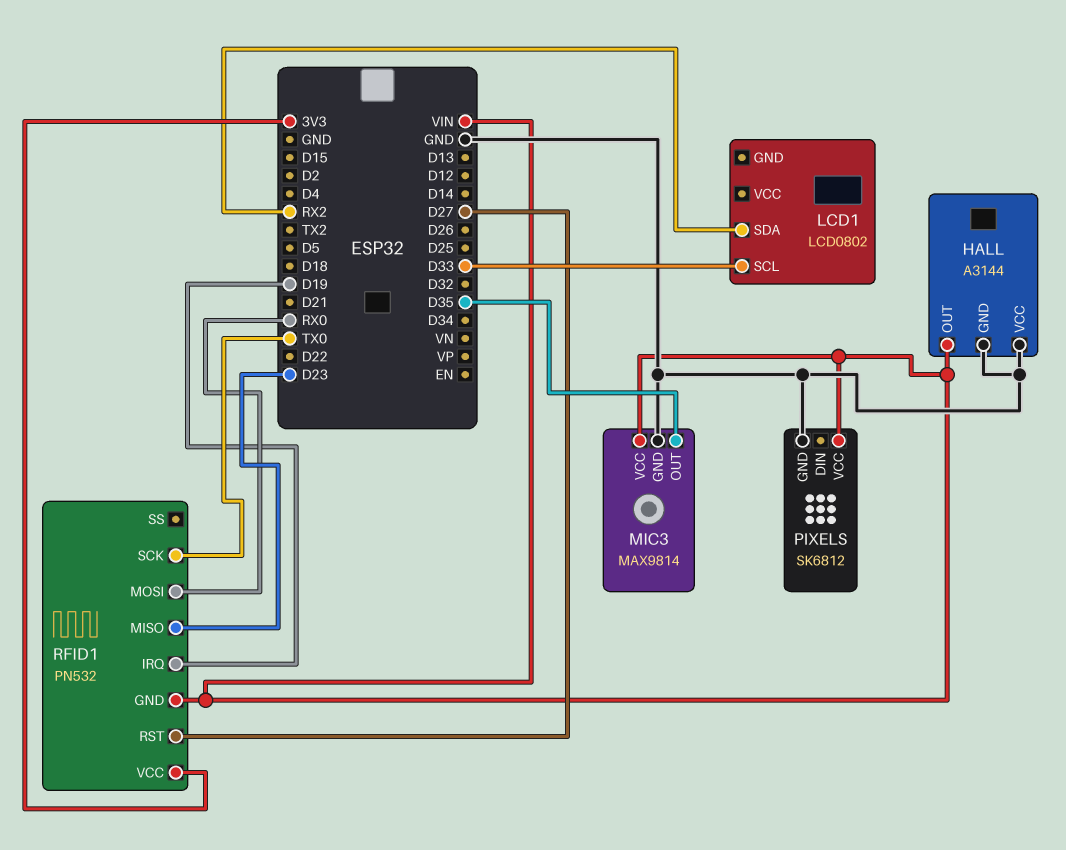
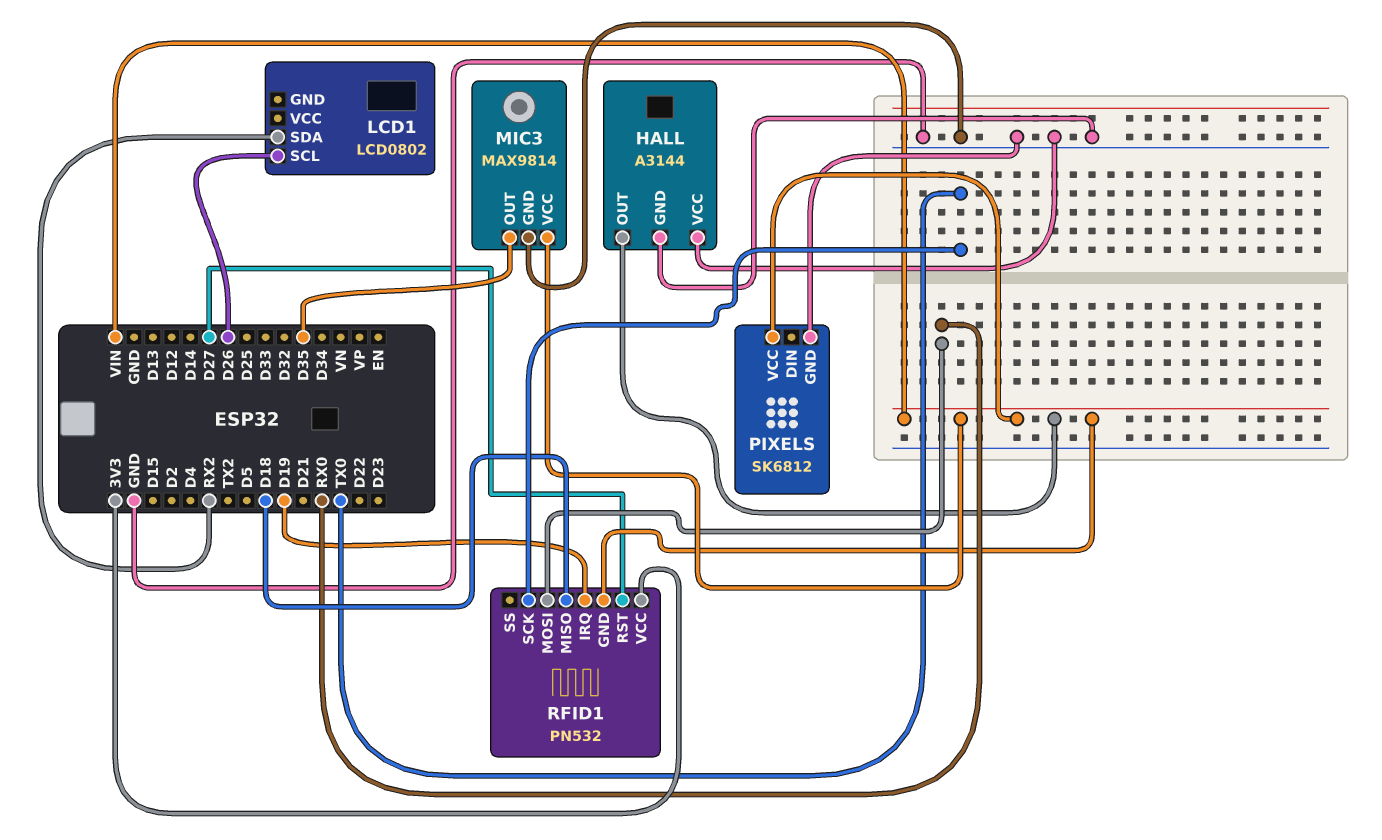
LCD1 pin SCL: D33 -> D26
RFID1 pin MISO: D23 -> D18

